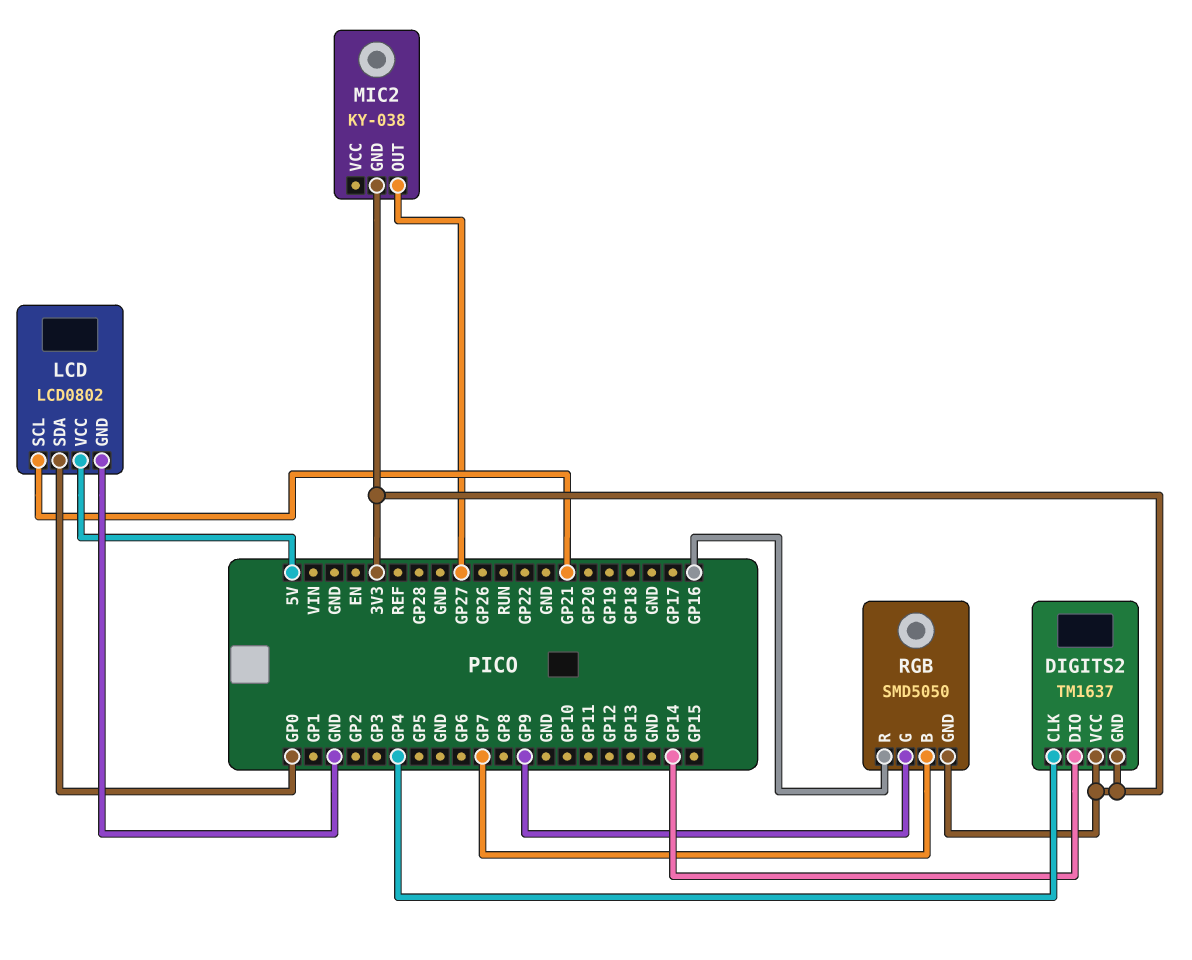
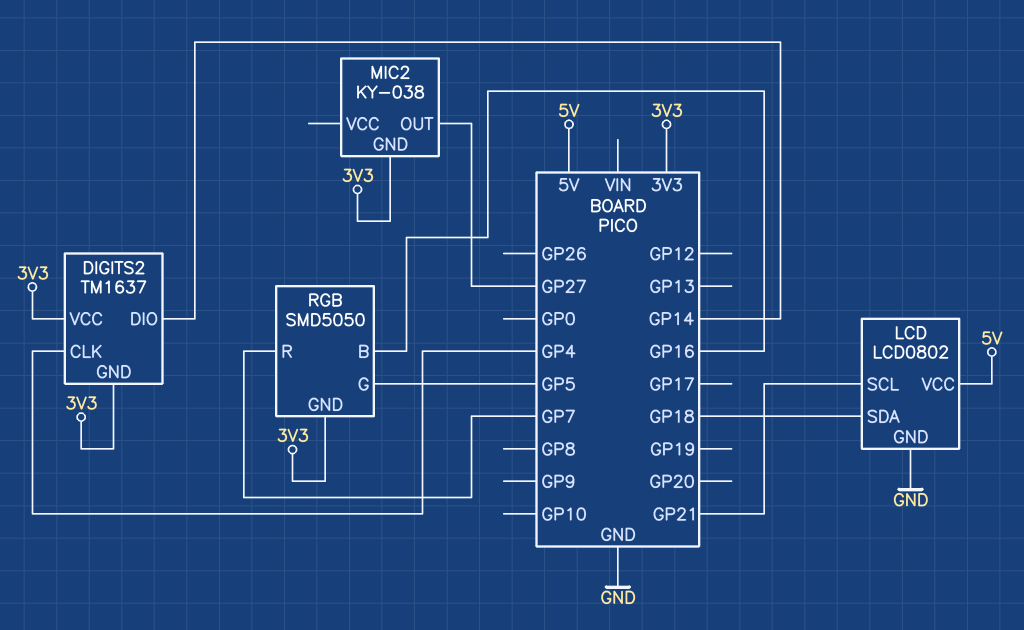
LCD pin SDA: GP0 -> GP18
RGB pin B: GP7 -> GP16
RGB pin G: GP9 -> GP5
RGB pin R: GP16 -> GP7

